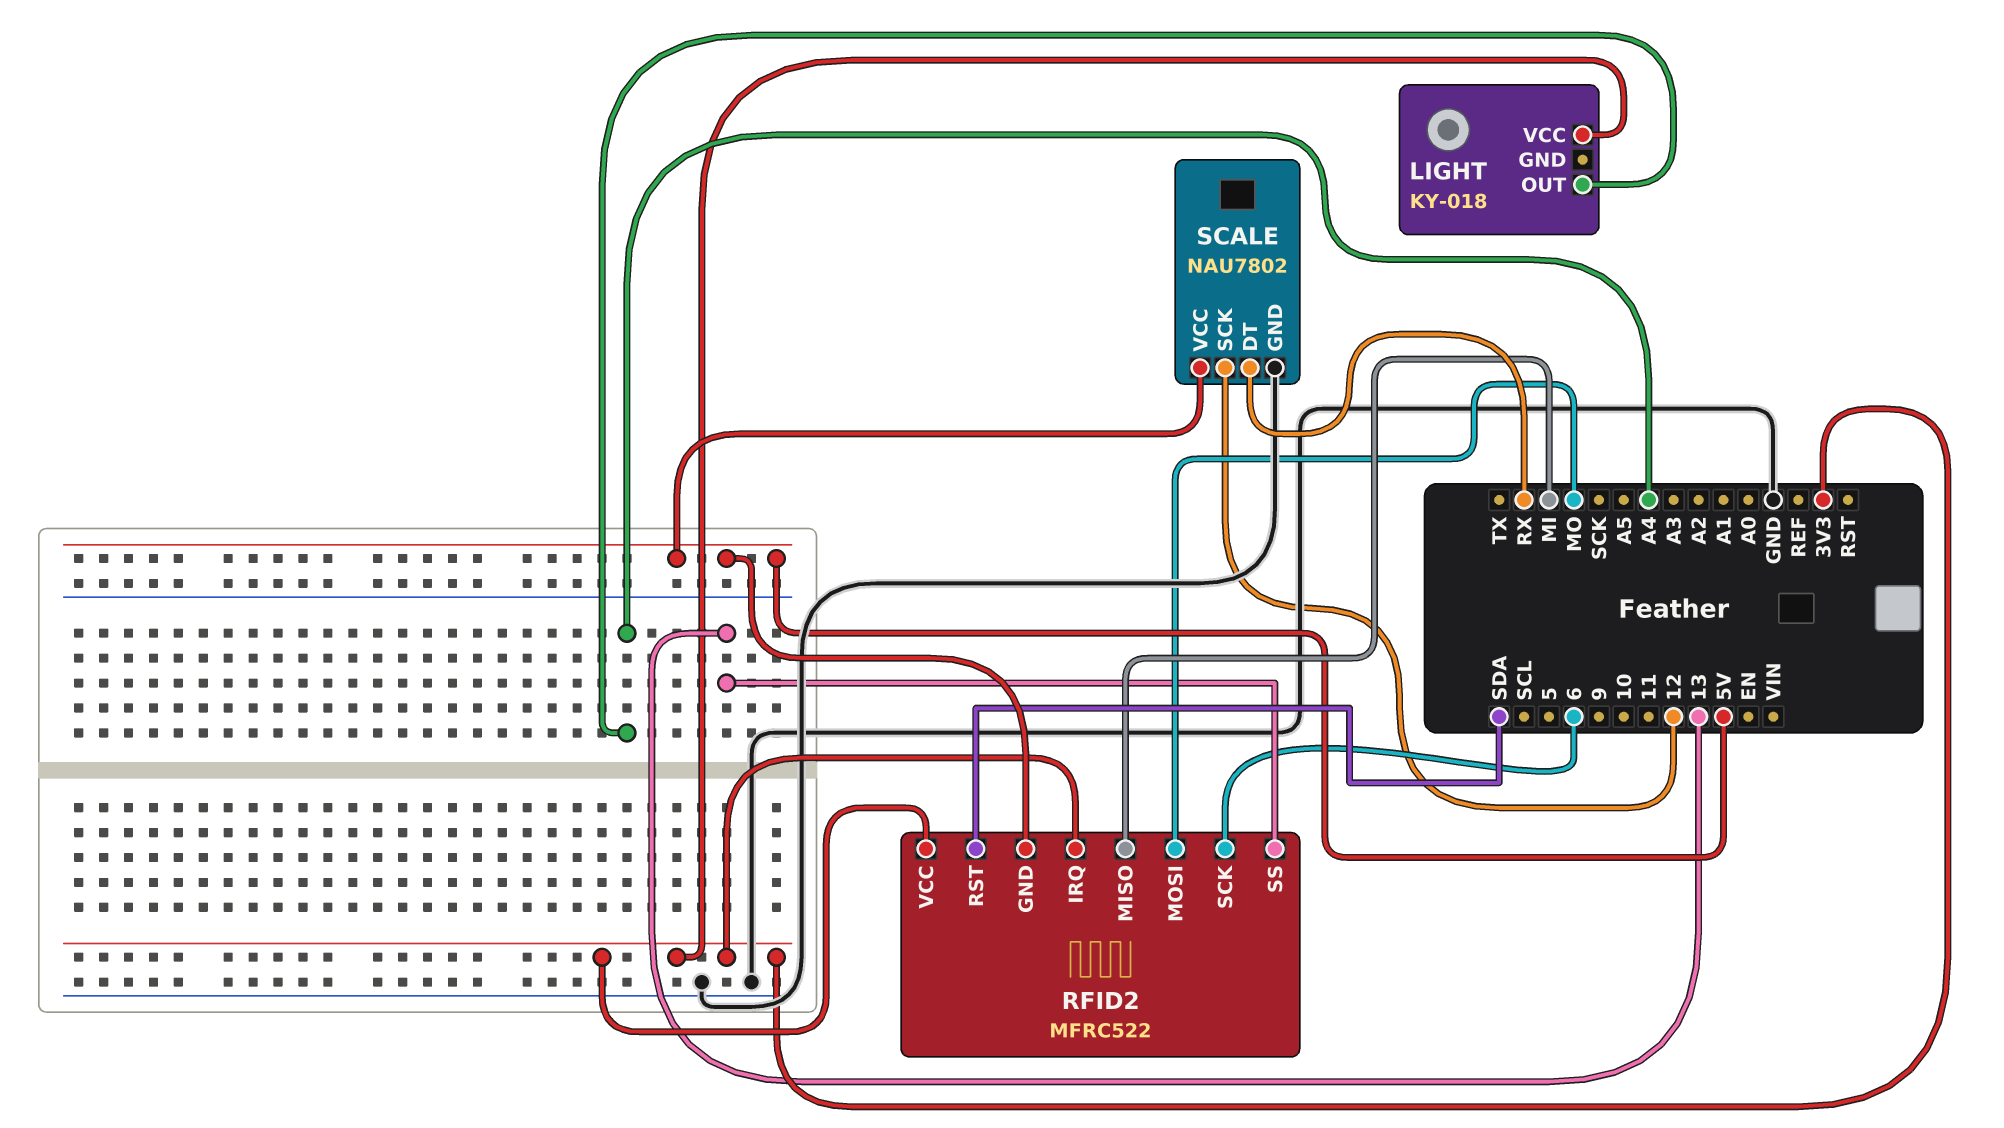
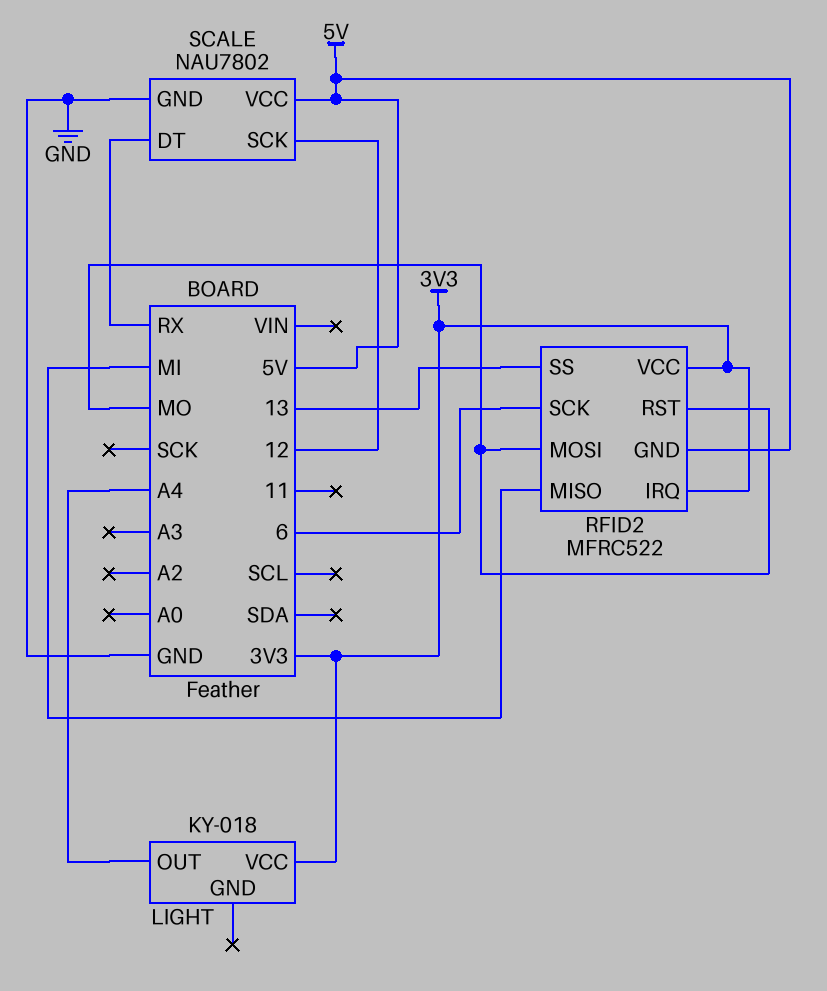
RFID2 pin RST: SDA -> MO

